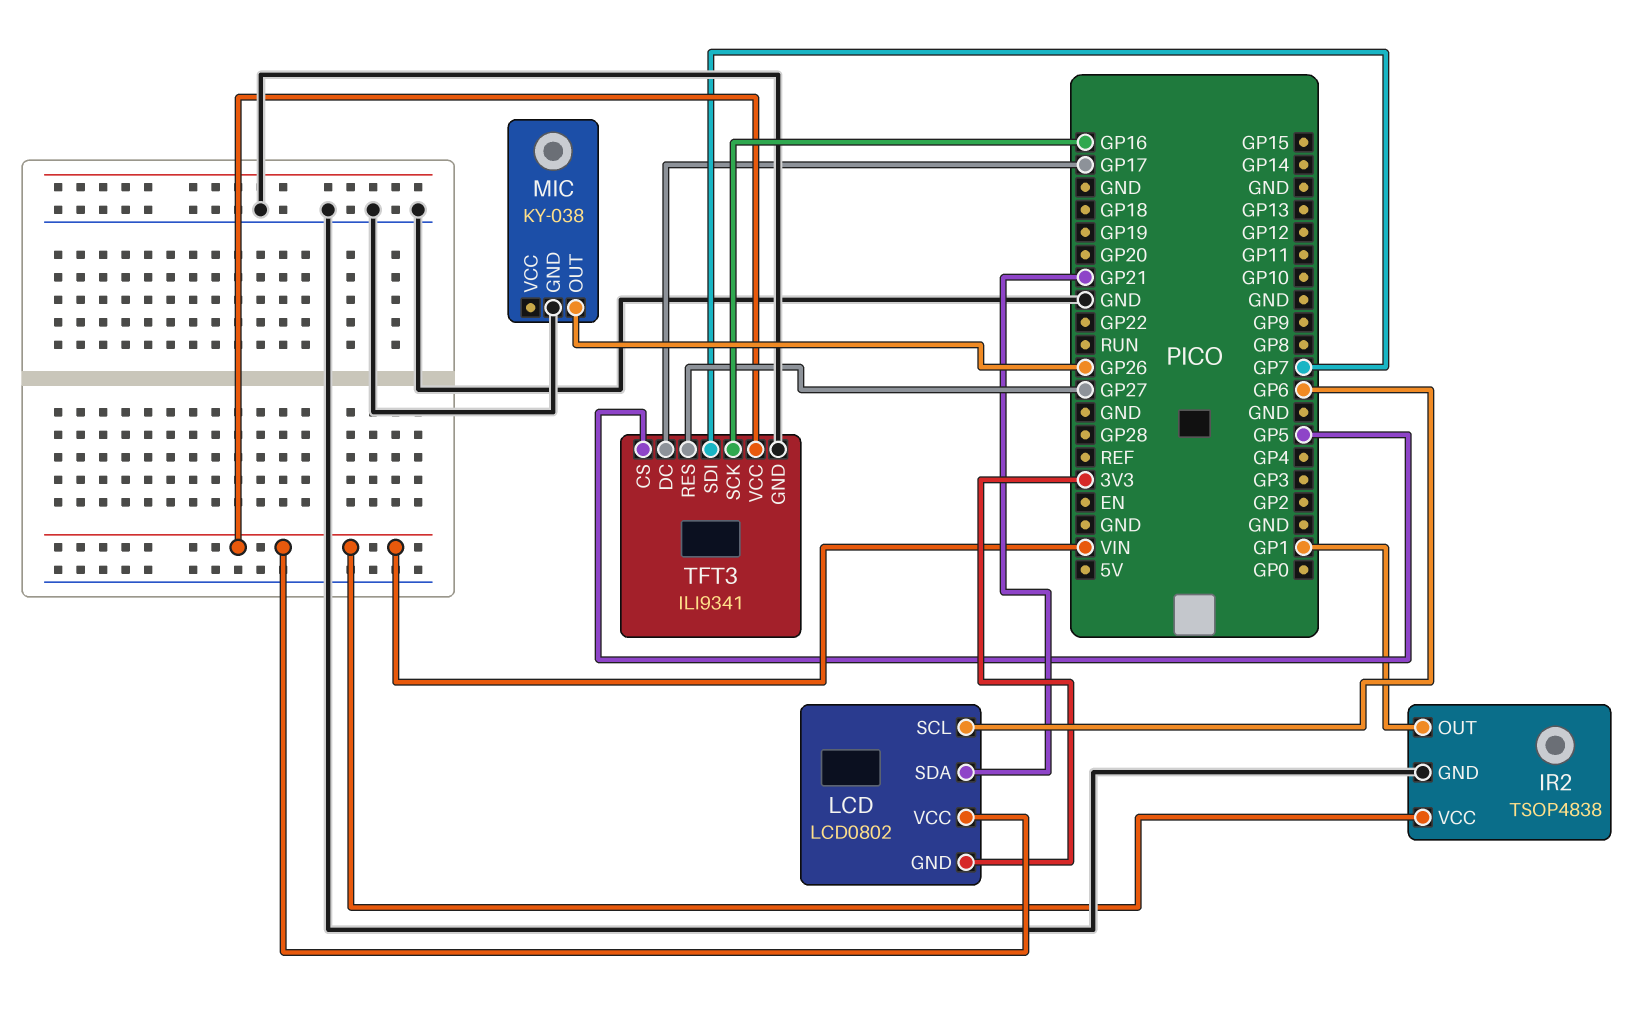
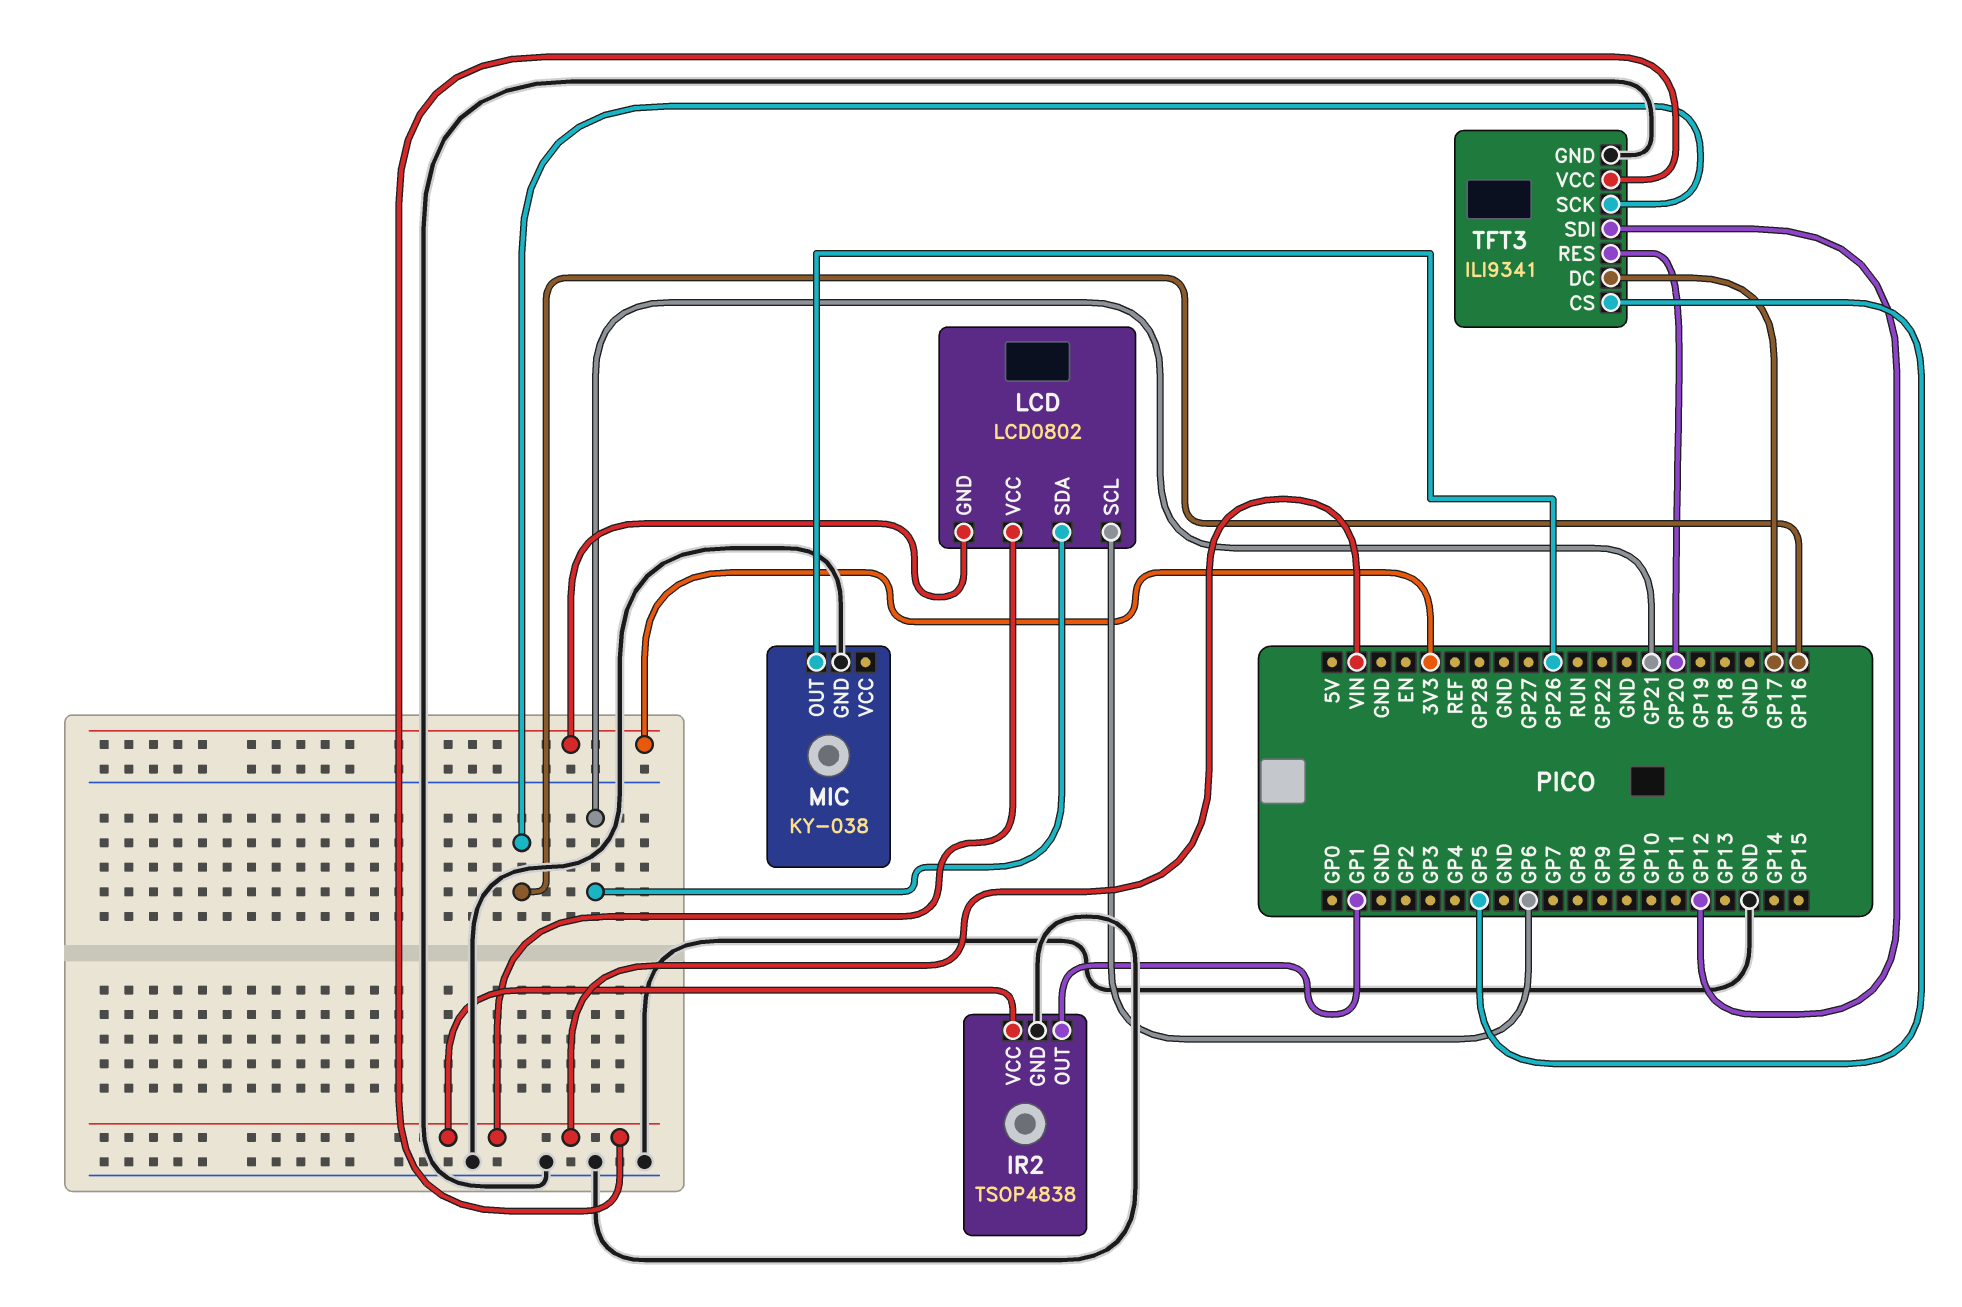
TFT3 pin RES: GP27 -> GP20
TFT3 pin SDI: GP7 -> GP12

